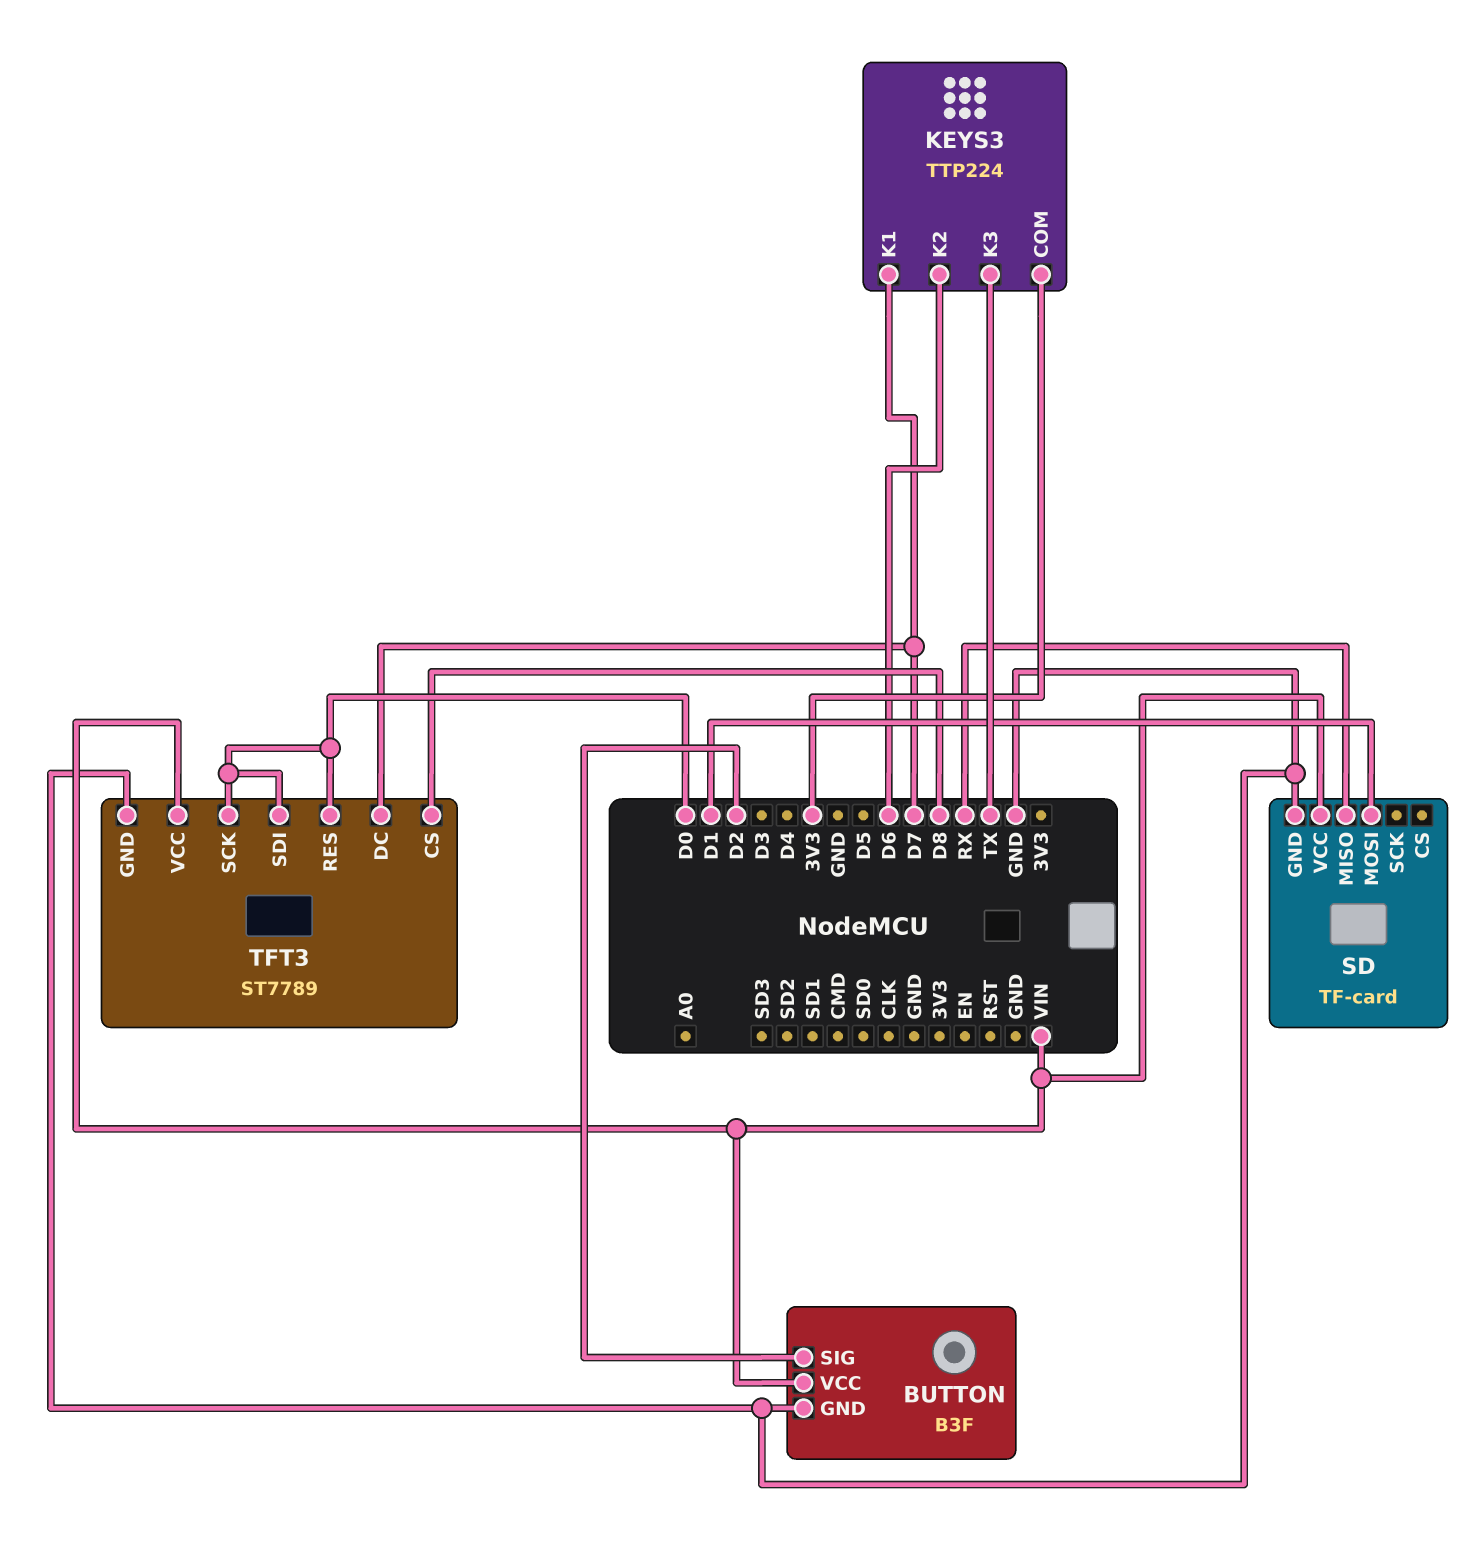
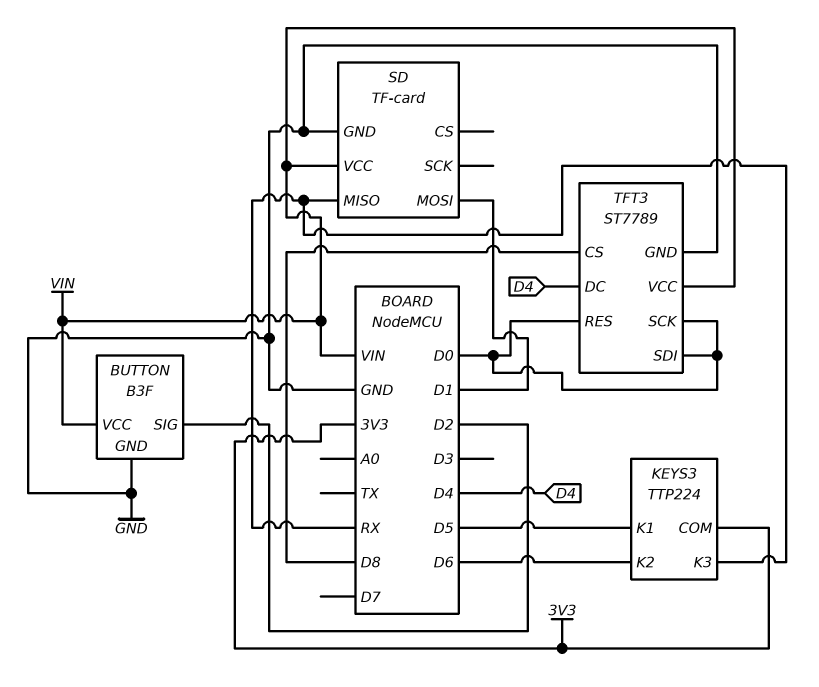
KEYS3 pin K1: D7 -> D5
KEYS3 pin K3: TX -> RX
TFT3 pin DC: D7 -> D4

